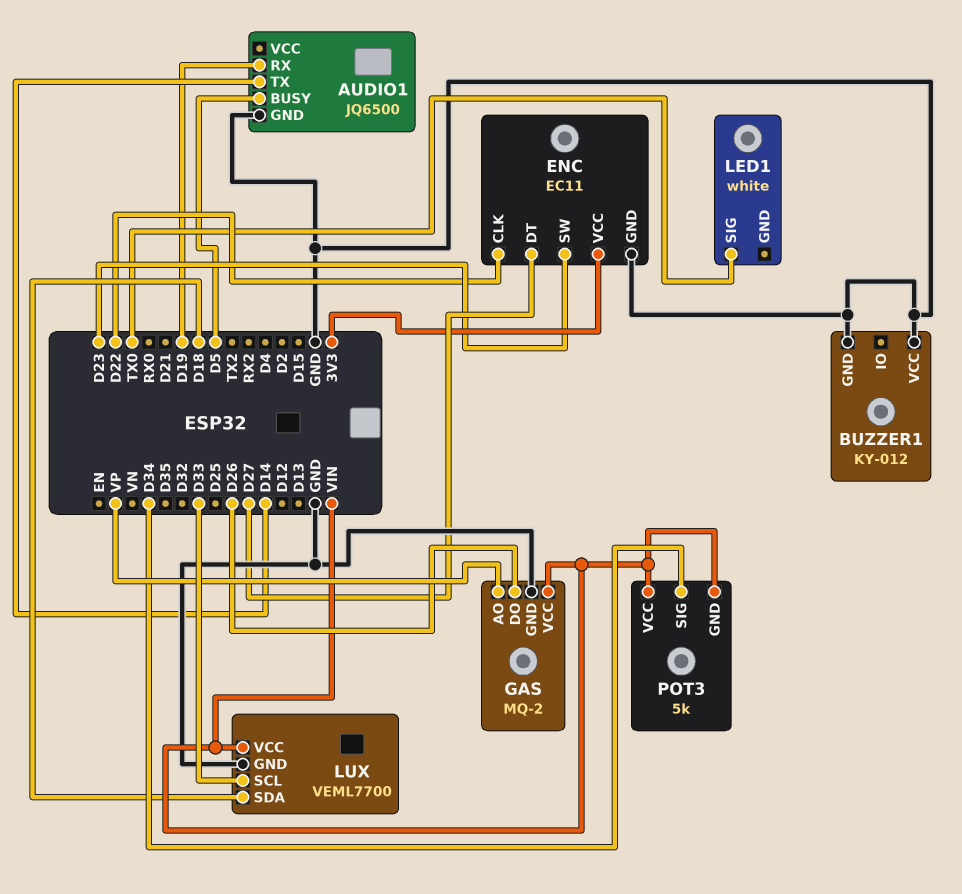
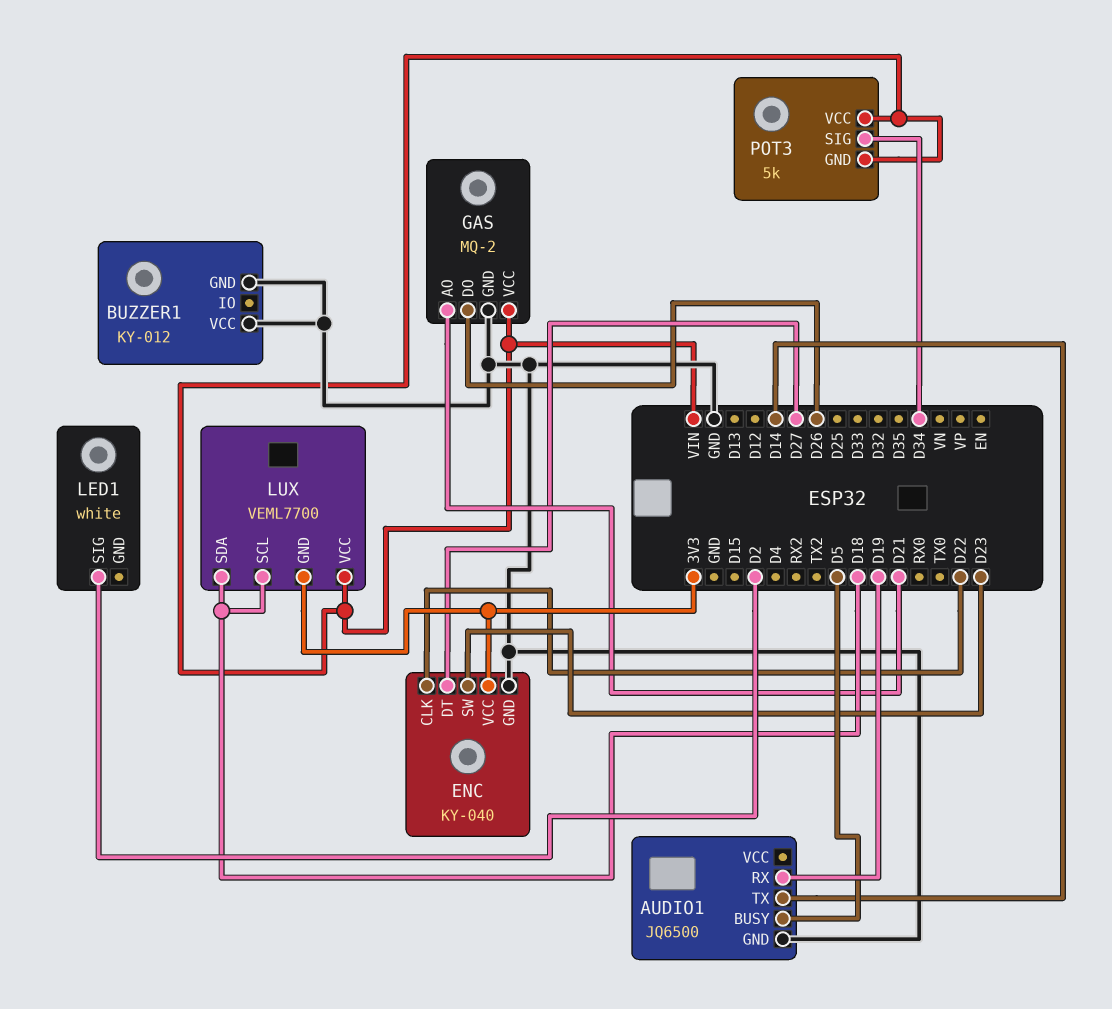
ENC: EC11 -> KY-040
GAS pin AO: VP -> D21
LED1 pin SIG: TX0 -> D2
LUX pin GND: GND -> 3V3
LUX pin SCL: D33 -> D18

